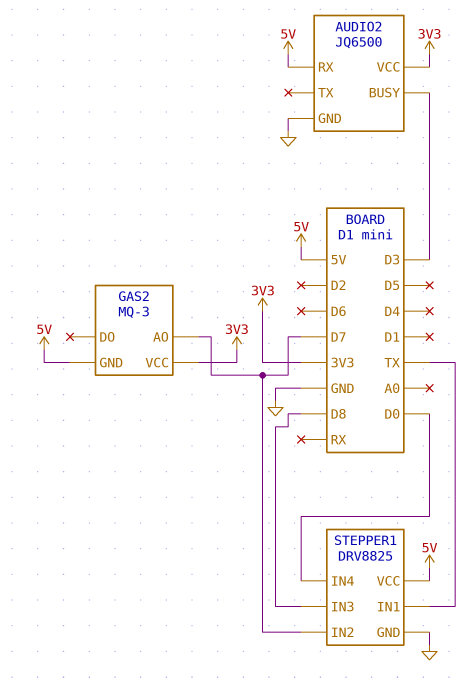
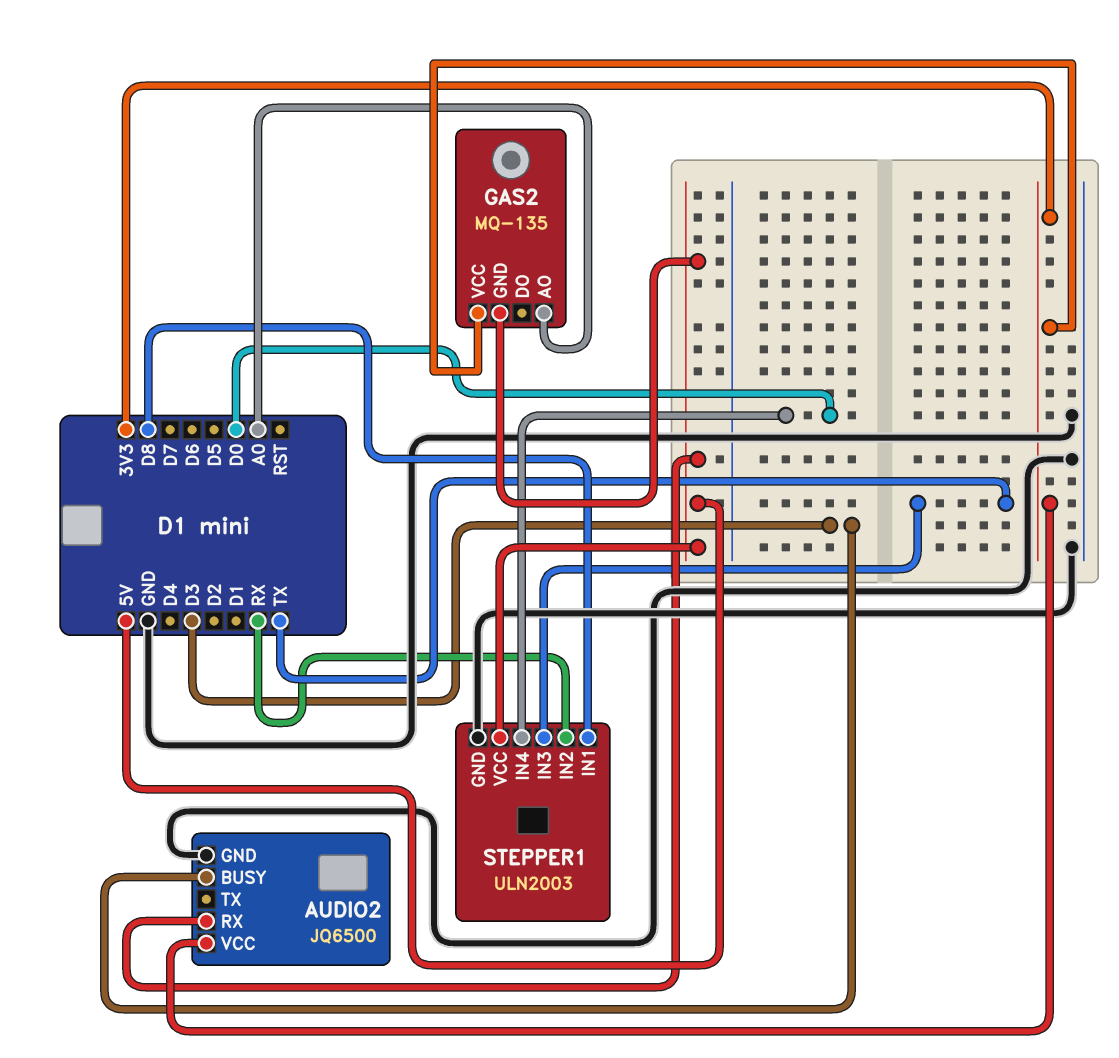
GAS2: MQ-3 -> MQ-135
GAS2 pin AO: D7 -> A0
STEPPER1: DRV8825 -> ULN2003
STEPPER1 pin IN1: TX -> D8
STEPPER1 pin IN2: D7 -> RX
STEPPER1 pin IN3: D8 -> TX

